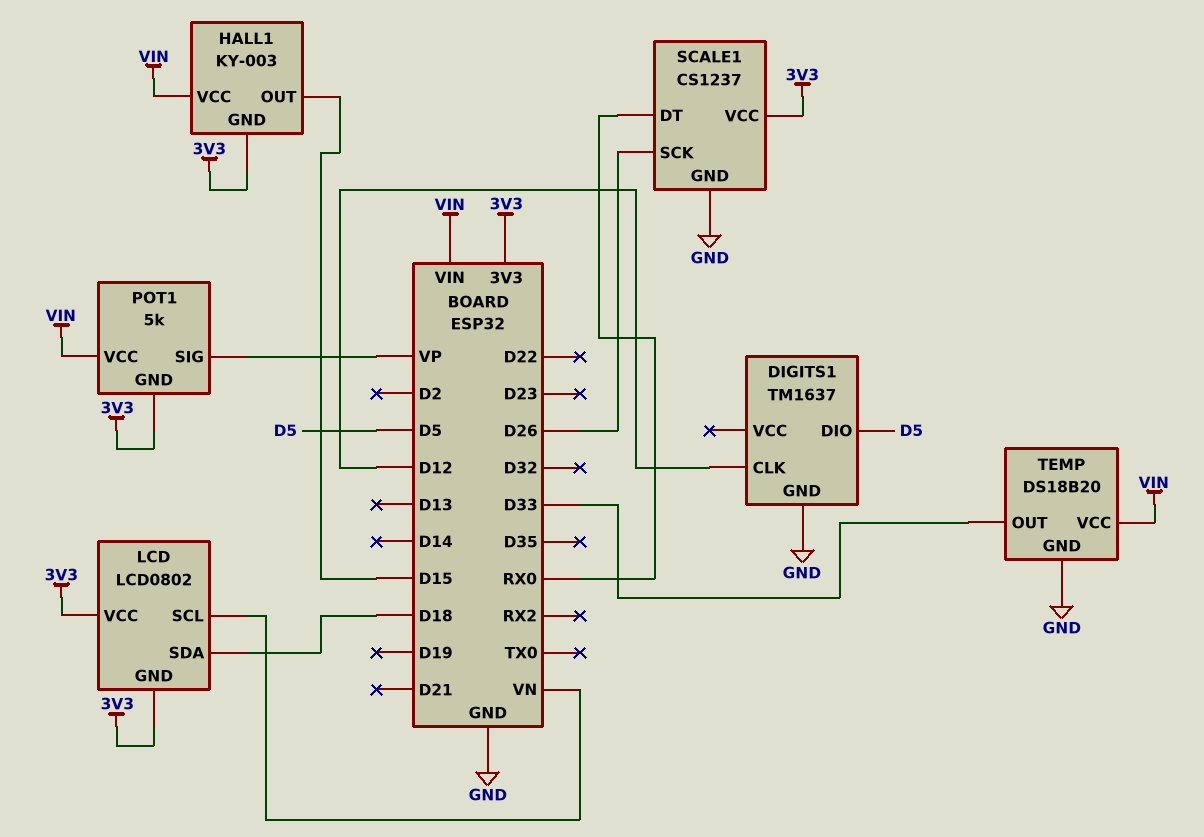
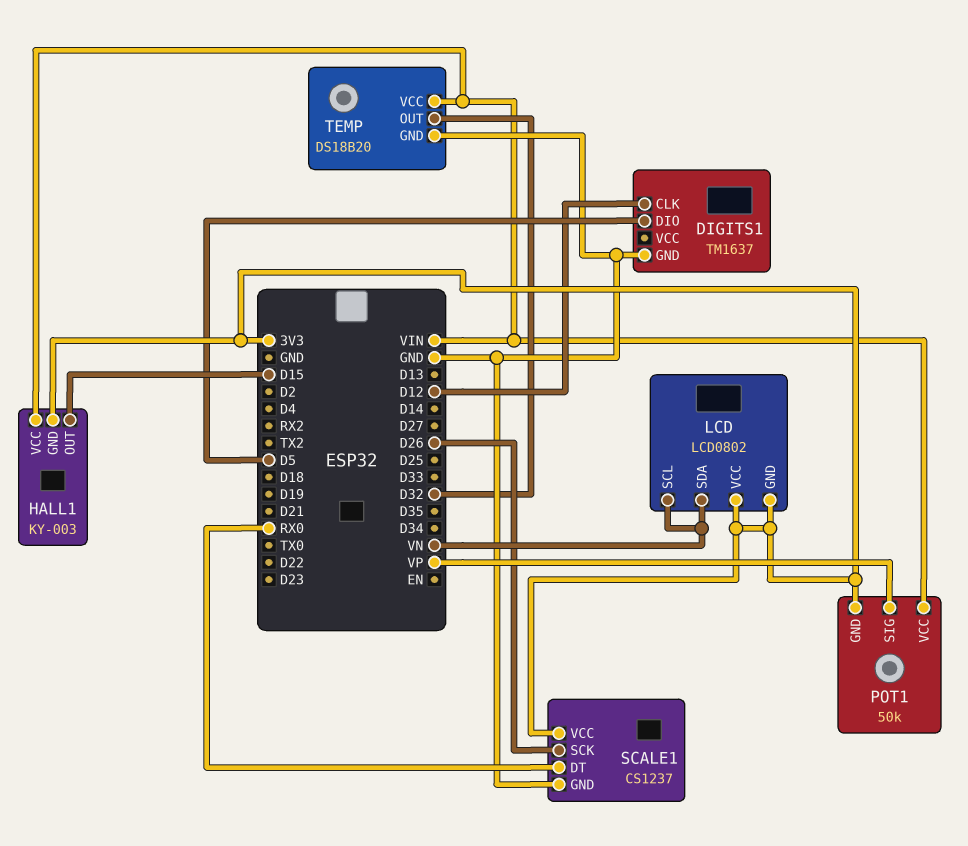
LCD pin SDA: D18 -> VN
POT1: 5k -> 50k
TEMP pin OUT: D33 -> D32

